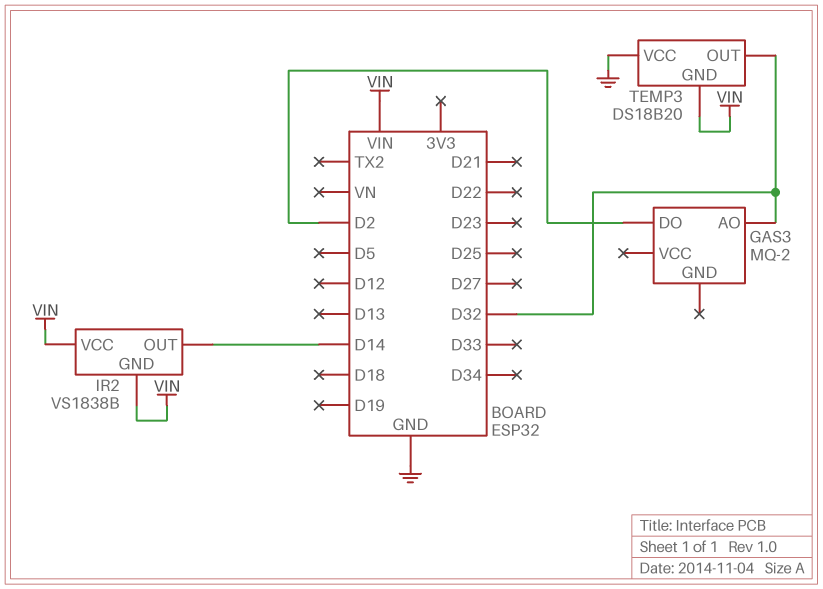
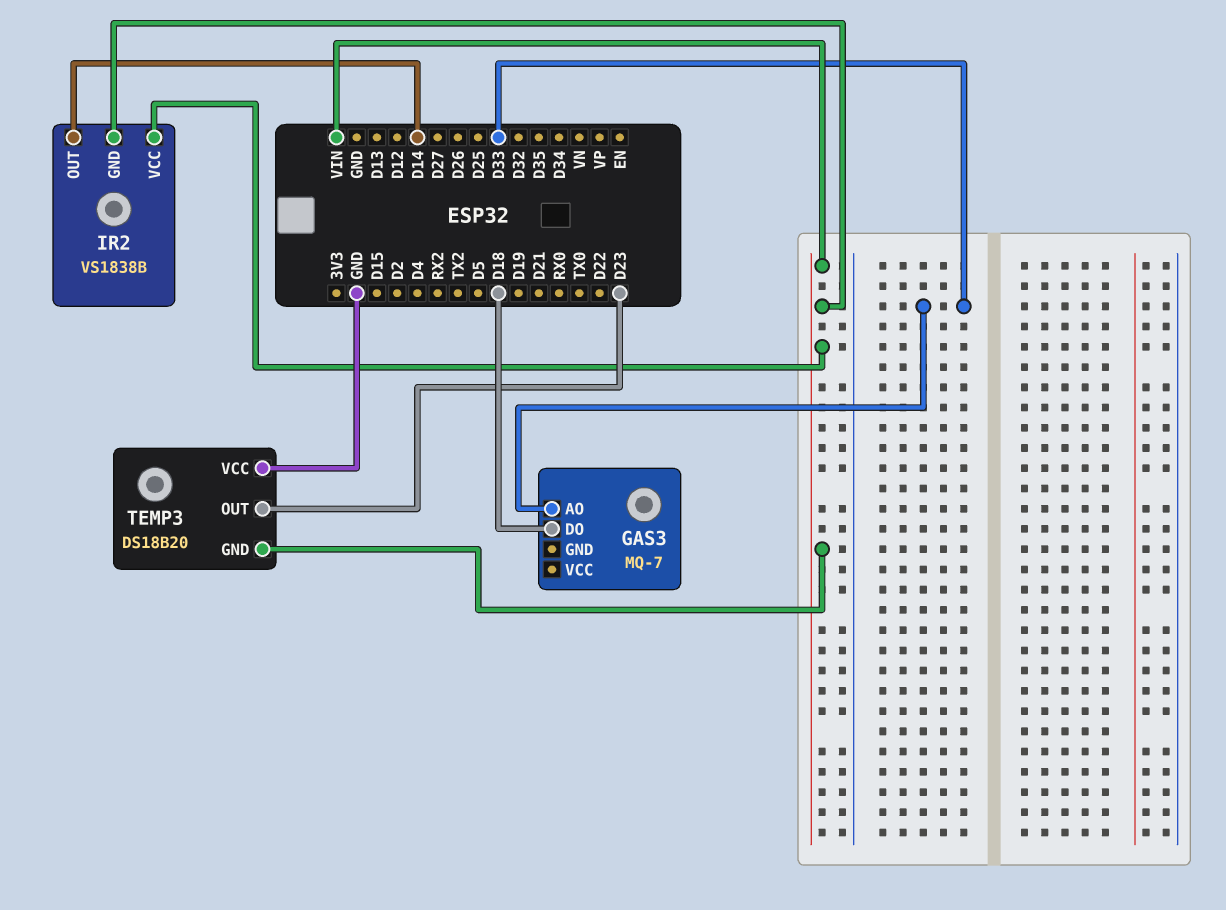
GAS3: MQ-2 -> MQ-7
GAS3 pin AO: D32 -> D33
GAS3 pin DO: D2 -> D18
TEMP3 pin OUT: D32 -> D23

